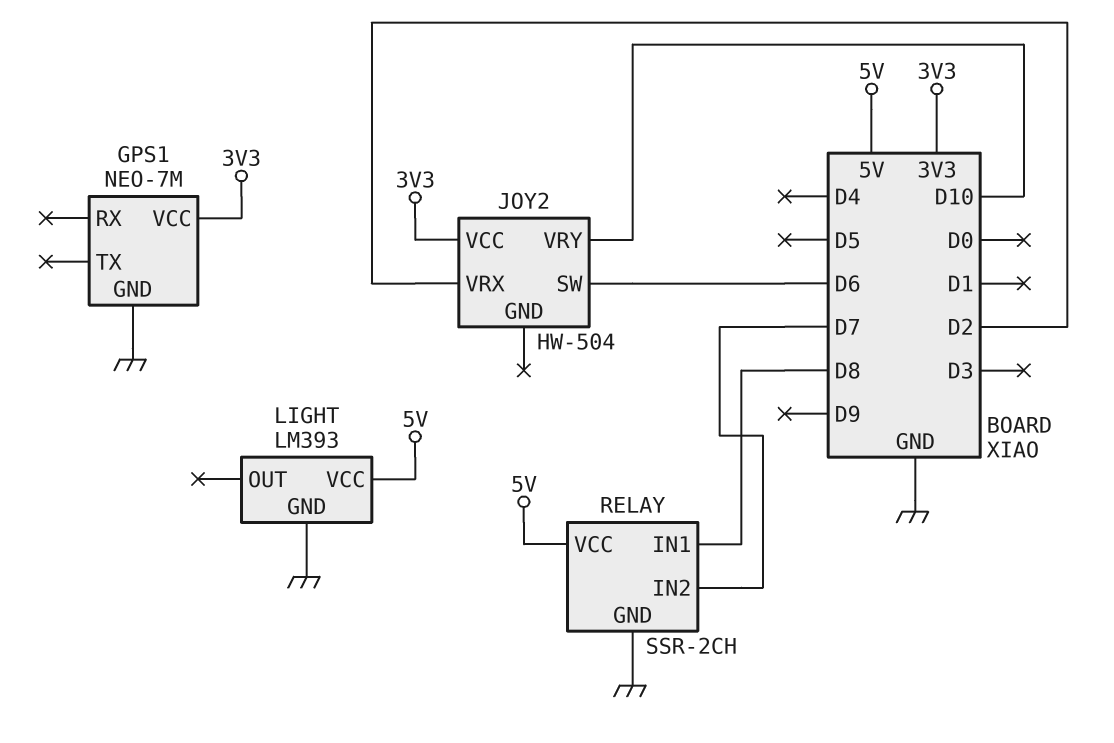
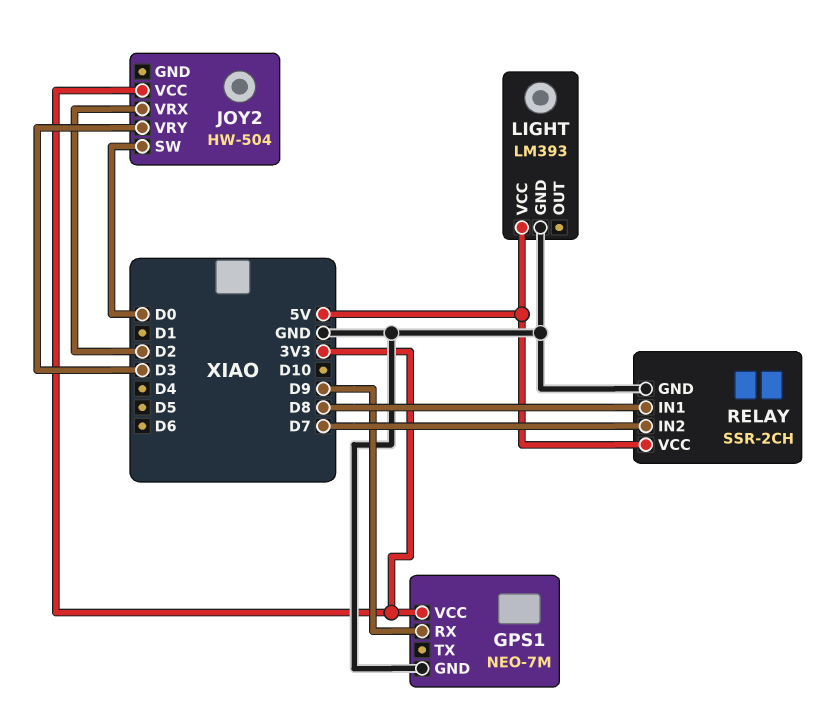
GPS1 pin RX: none -> D9
JOY2 pin SW: D6 -> D0
JOY2 pin VRY: D10 -> D3

